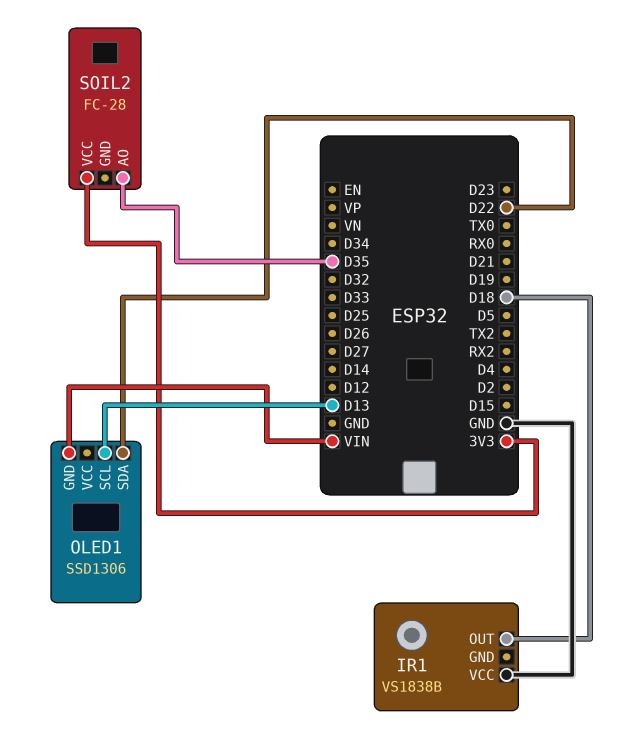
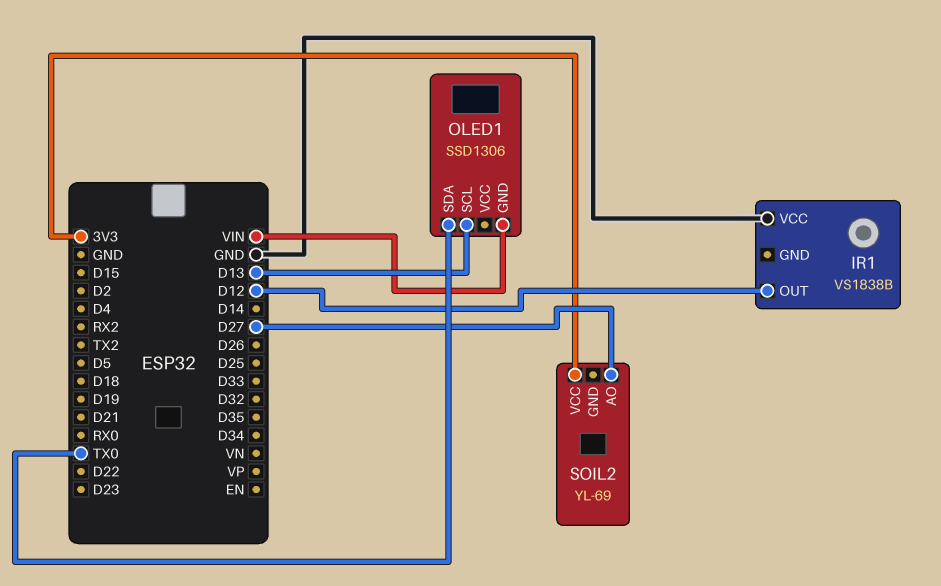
IR1 pin OUT: D18 -> D12
OLED1 pin SDA: D22 -> TX0
SOIL2: FC-28 -> YL-69
SOIL2 pin AO: D35 -> D27

